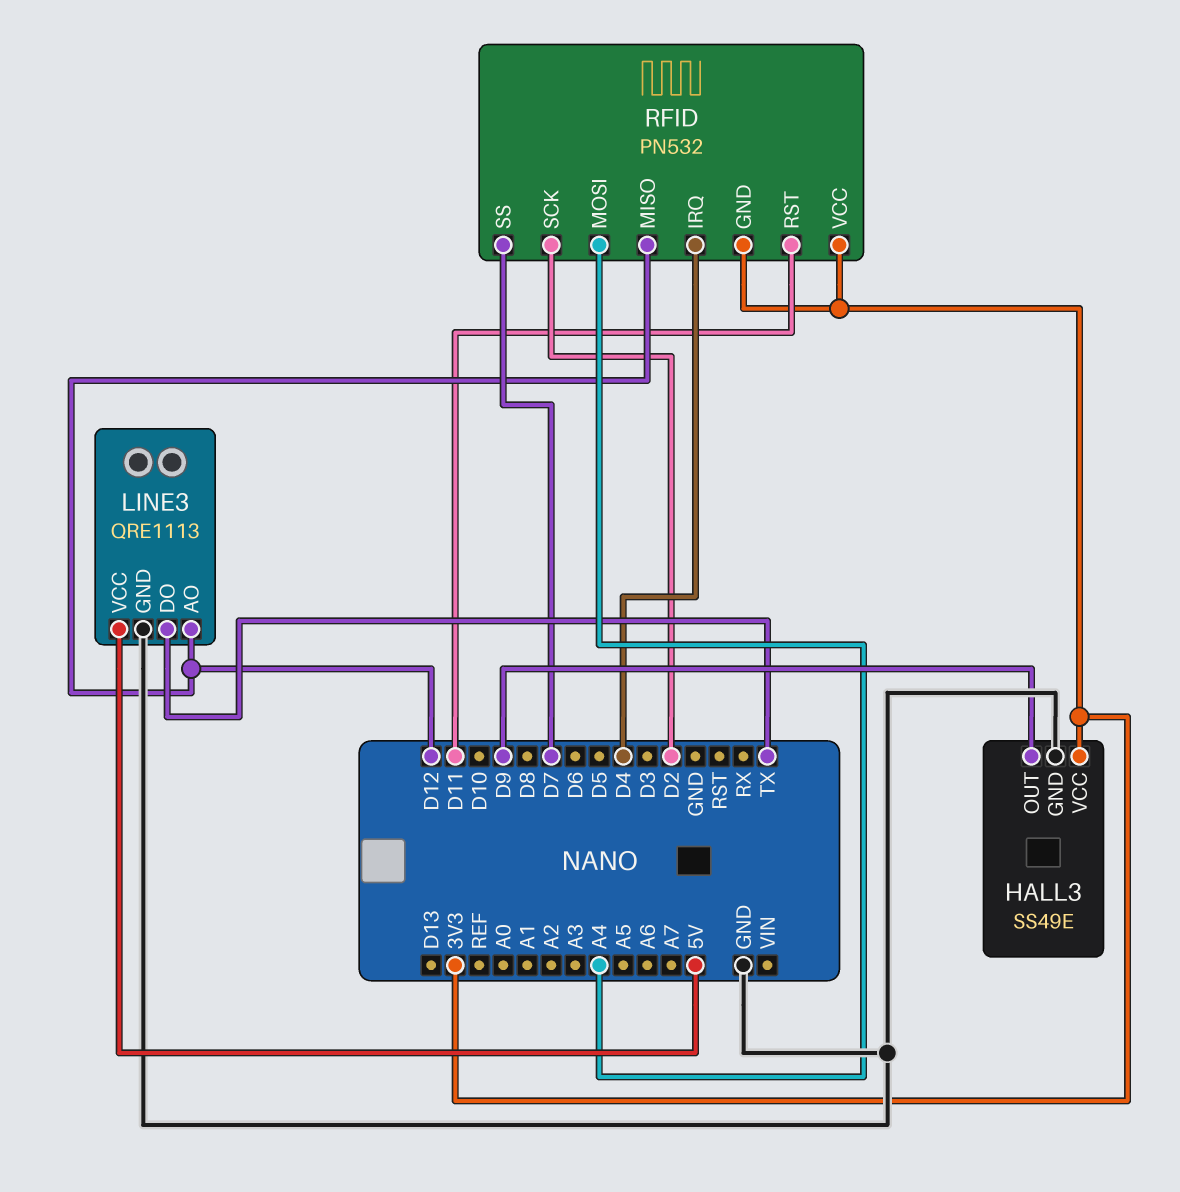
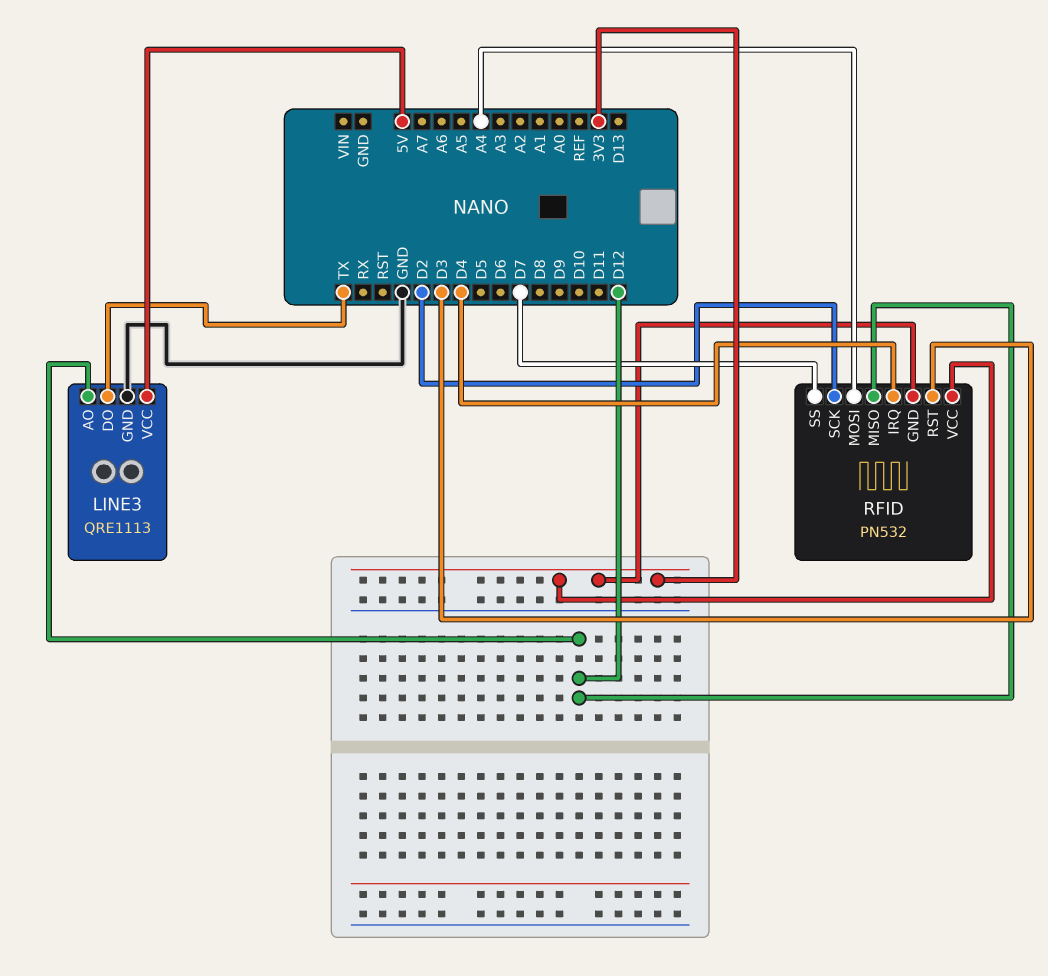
HALL3: SS49E -> none
HALL3 pin GND: GND -> none
HALL3 pin OUT: D9 -> none
HALL3 pin VCC: 3V3 -> none
RFID pin RST: D11 -> D3

